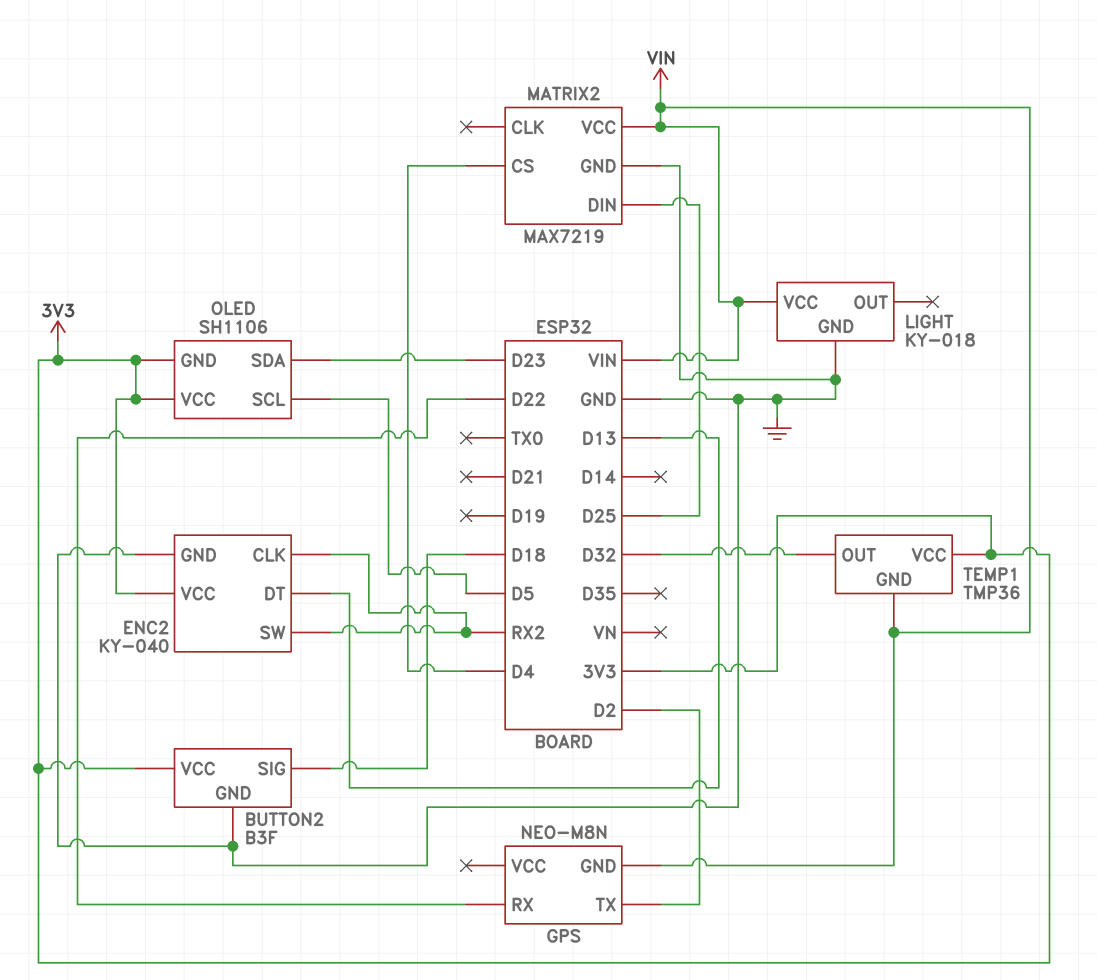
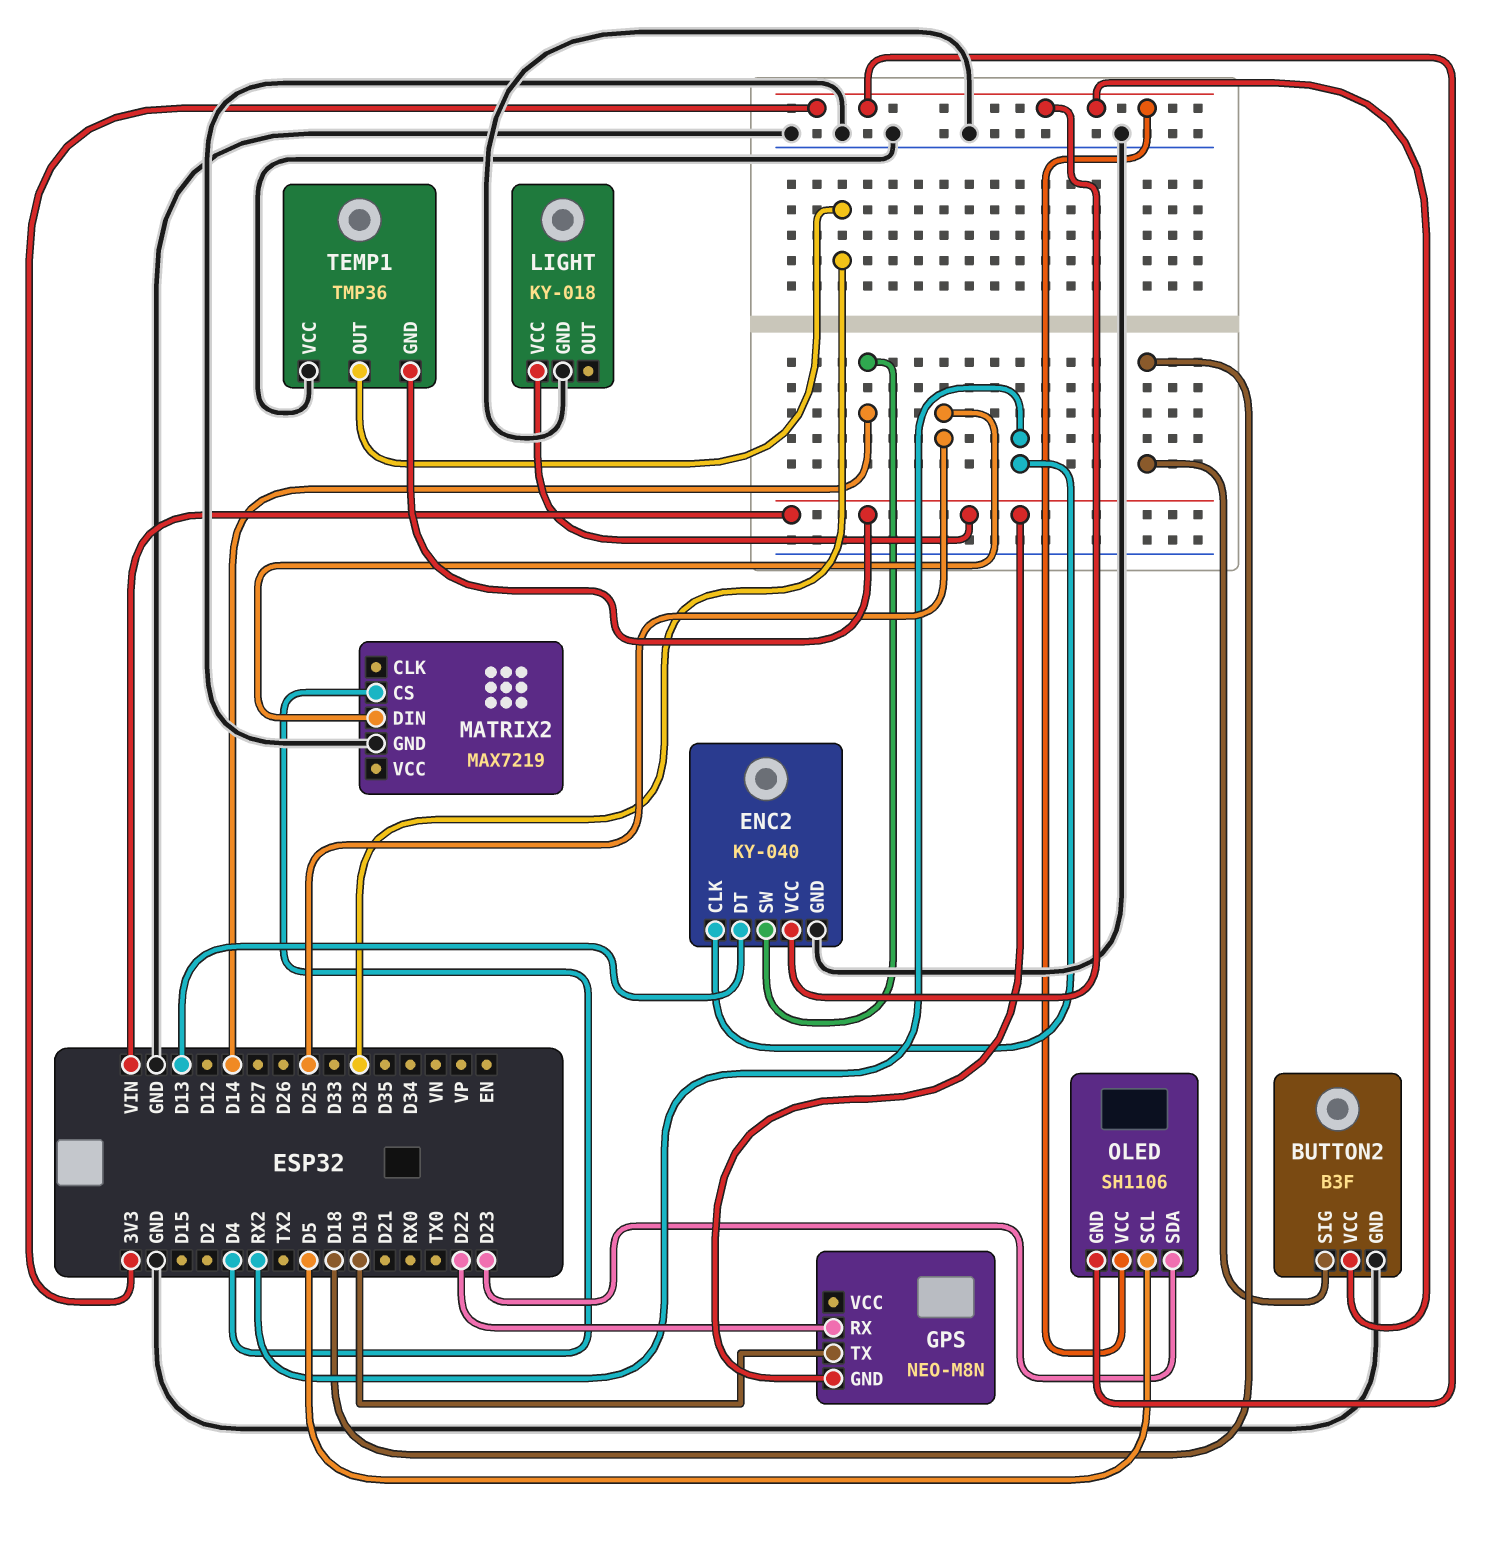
ENC2 pin SW: RX2 -> D14
GPS pin TX: D2 -> D19
MATRIX2 pin VCC: VIN -> none
TEMP1 pin VCC: 3V3 -> GND

